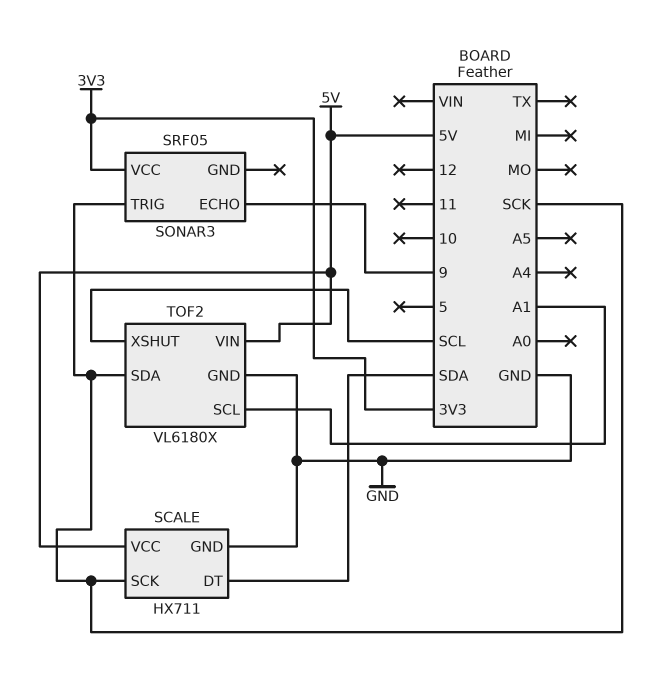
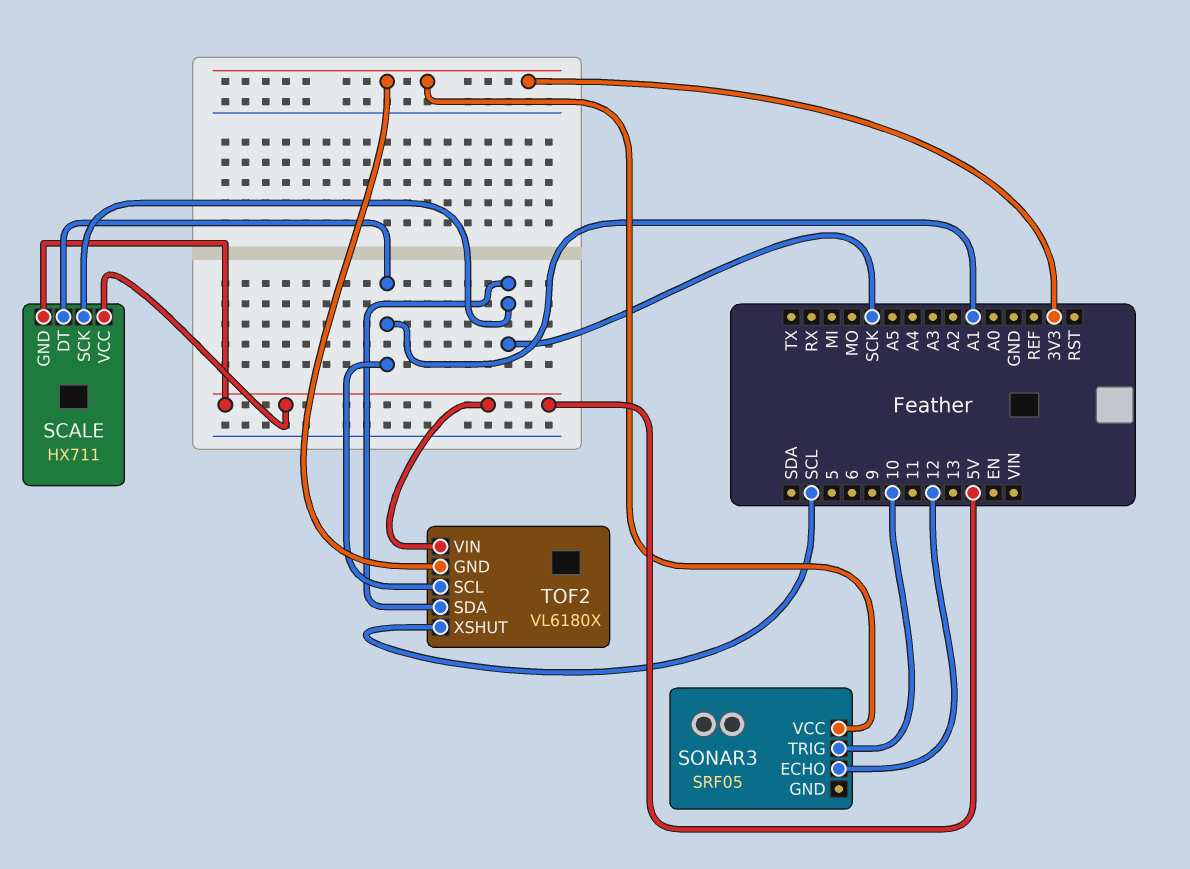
SCALE pin DT: SDA -> A1
SCALE pin GND: GND -> 5V
SONAR3 pin ECHO: 9 -> 12
SONAR3 pin TRIG: SCK -> 10
TOF2 pin GND: GND -> 3V3

